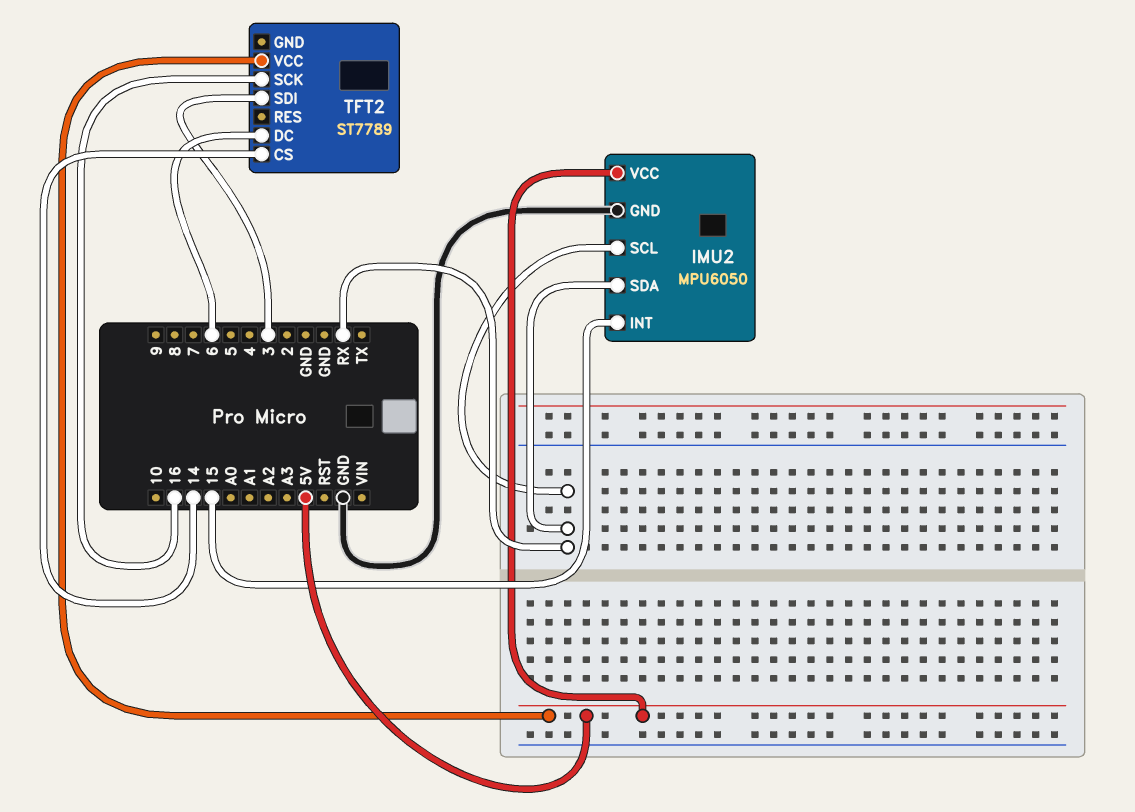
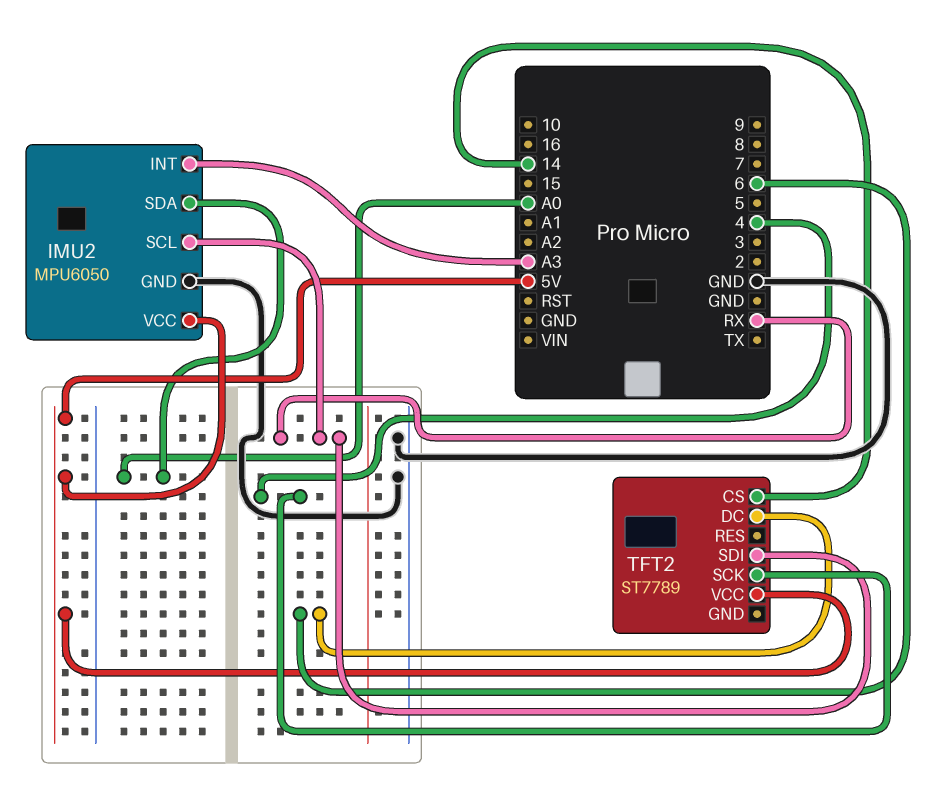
IMU2 pin INT: 15 -> A3
IMU2 pin SDA: RX -> A0
TFT2 pin SCK: 16 -> 4
TFT2 pin SDI: 3 -> RX

